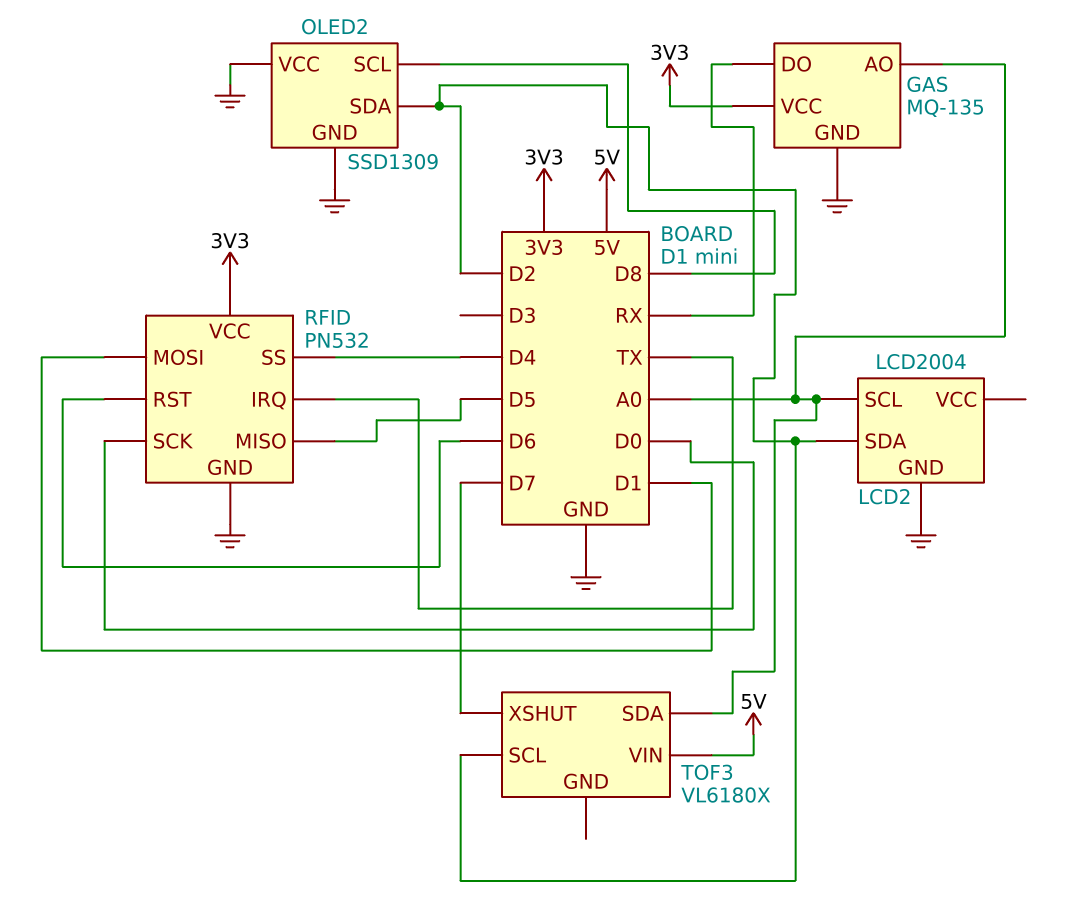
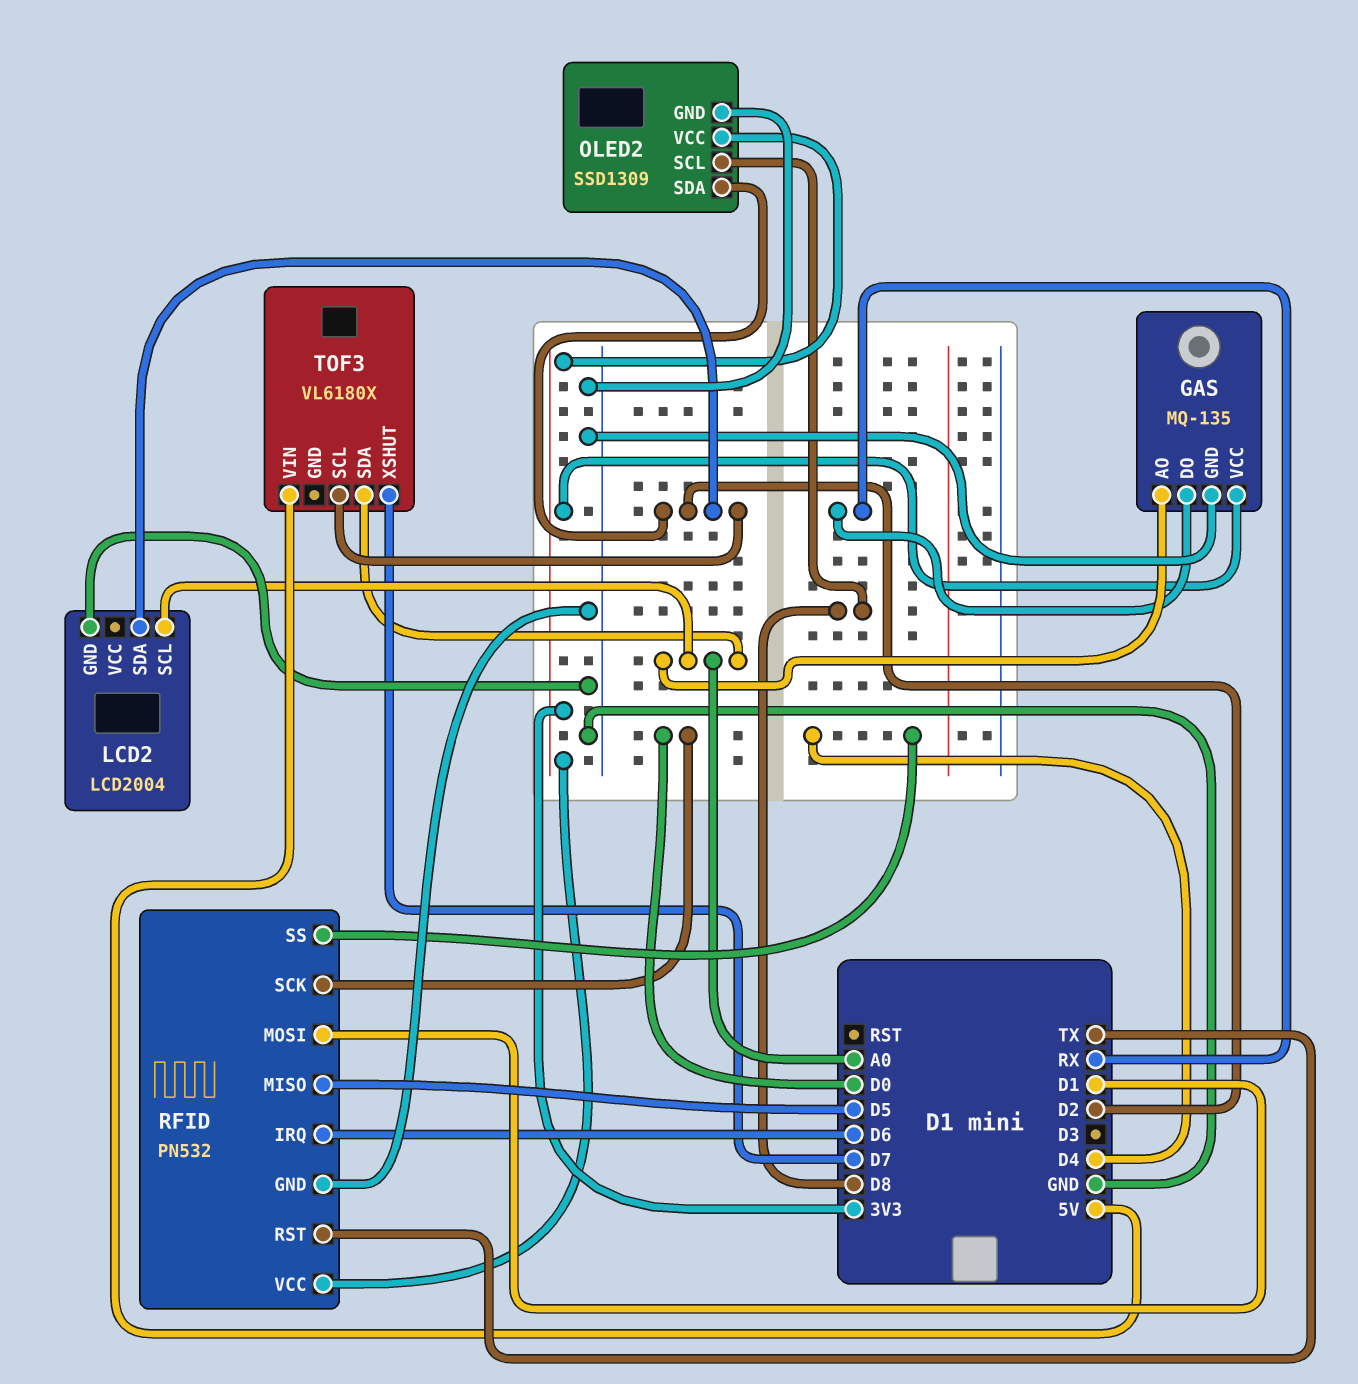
OLED2 pin VCC: GND -> 3V3
RFID pin IRQ: TX -> D6
RFID pin RST: D6 -> TX

